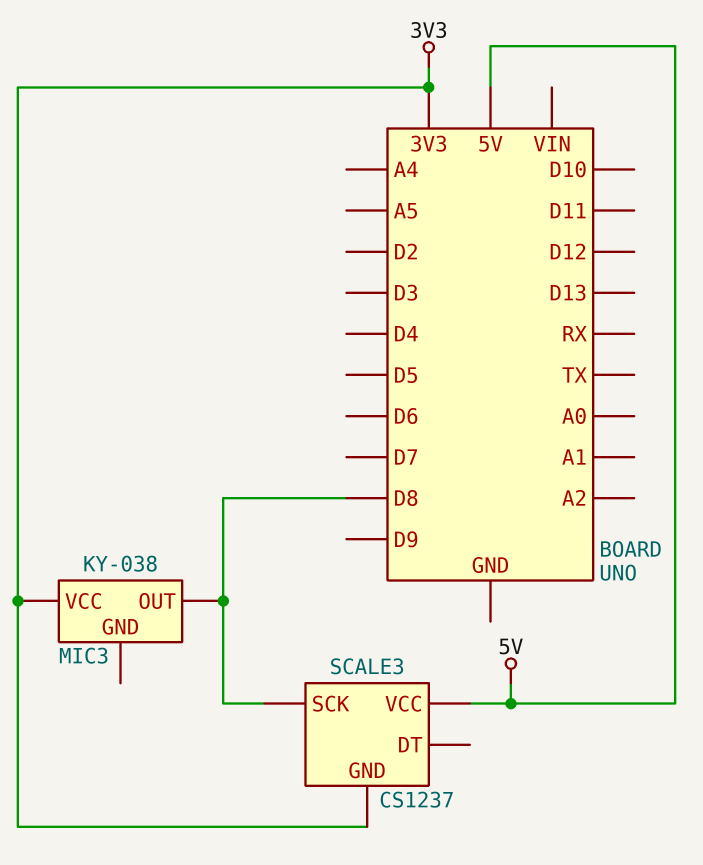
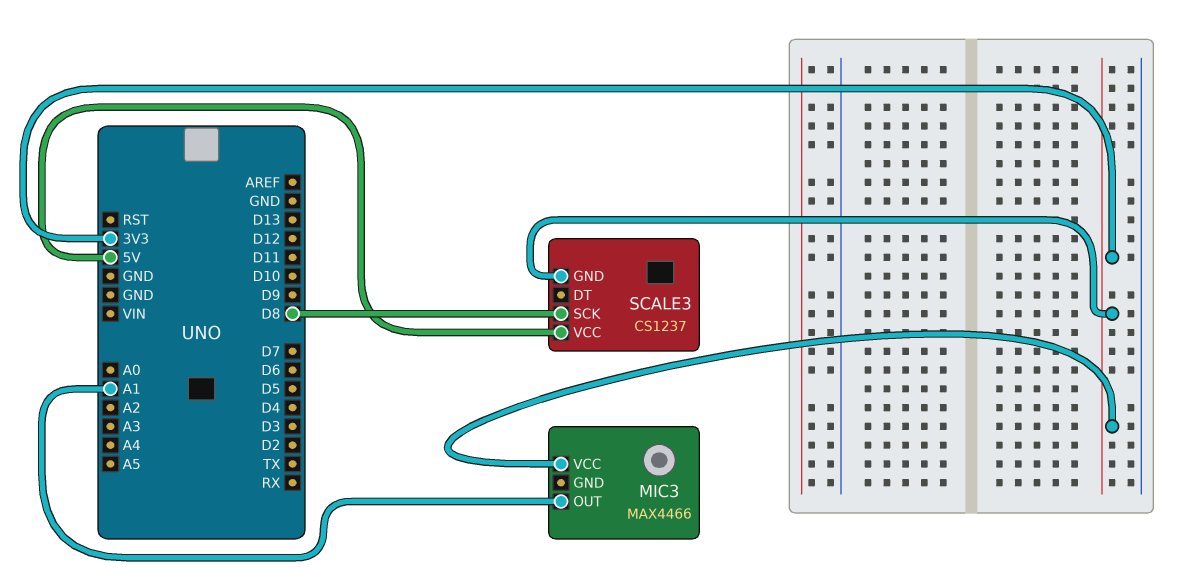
MIC3: KY-038 -> MAX4466
MIC3 pin OUT: D8 -> A1

